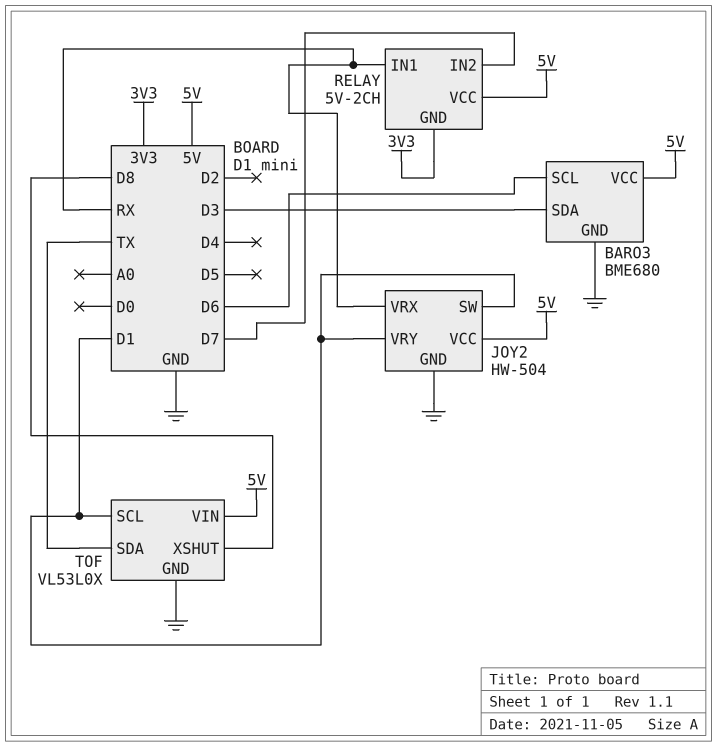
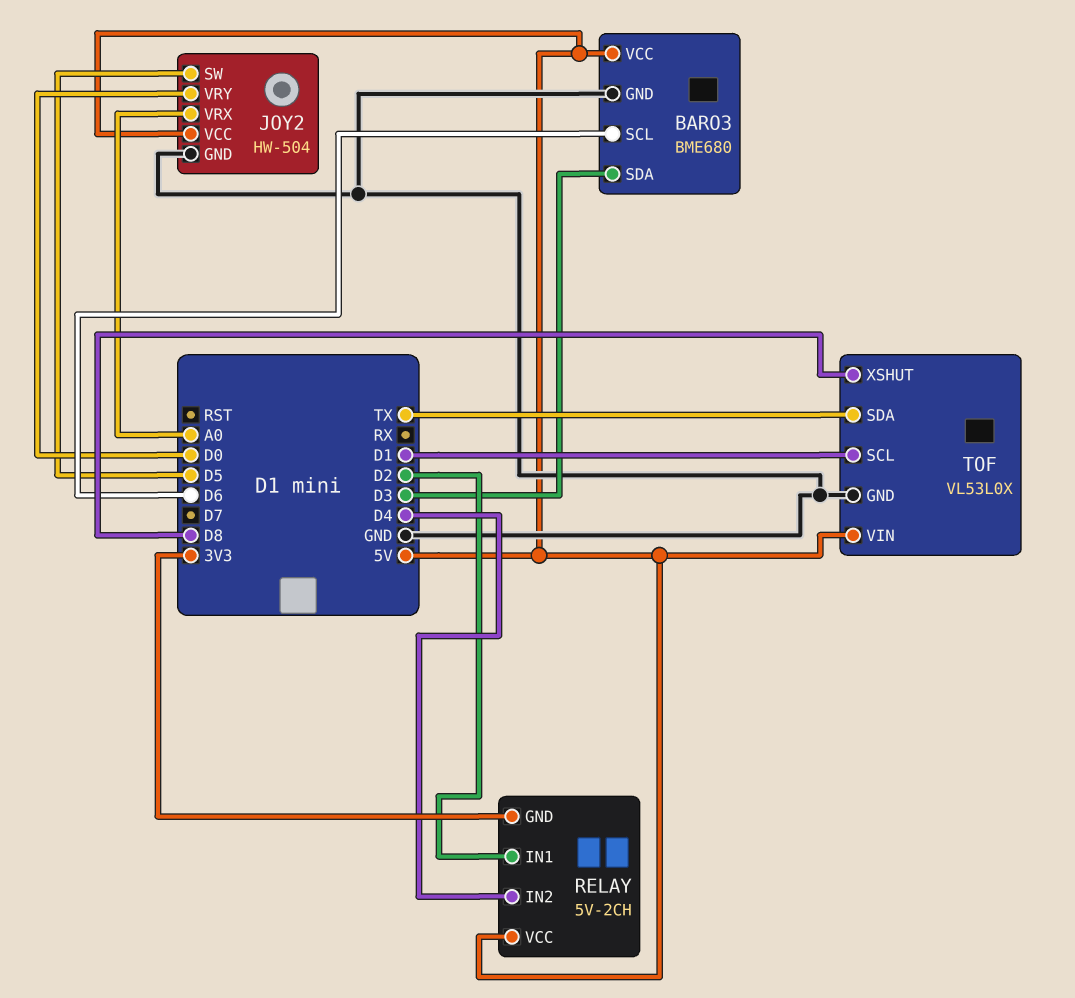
JOY2 pin SW: D1 -> D5
JOY2 pin VRX: RX -> A0
JOY2 pin VRY: D1 -> D0
RELAY pin IN1: RX -> D2
RELAY pin IN2: D7 -> D4

